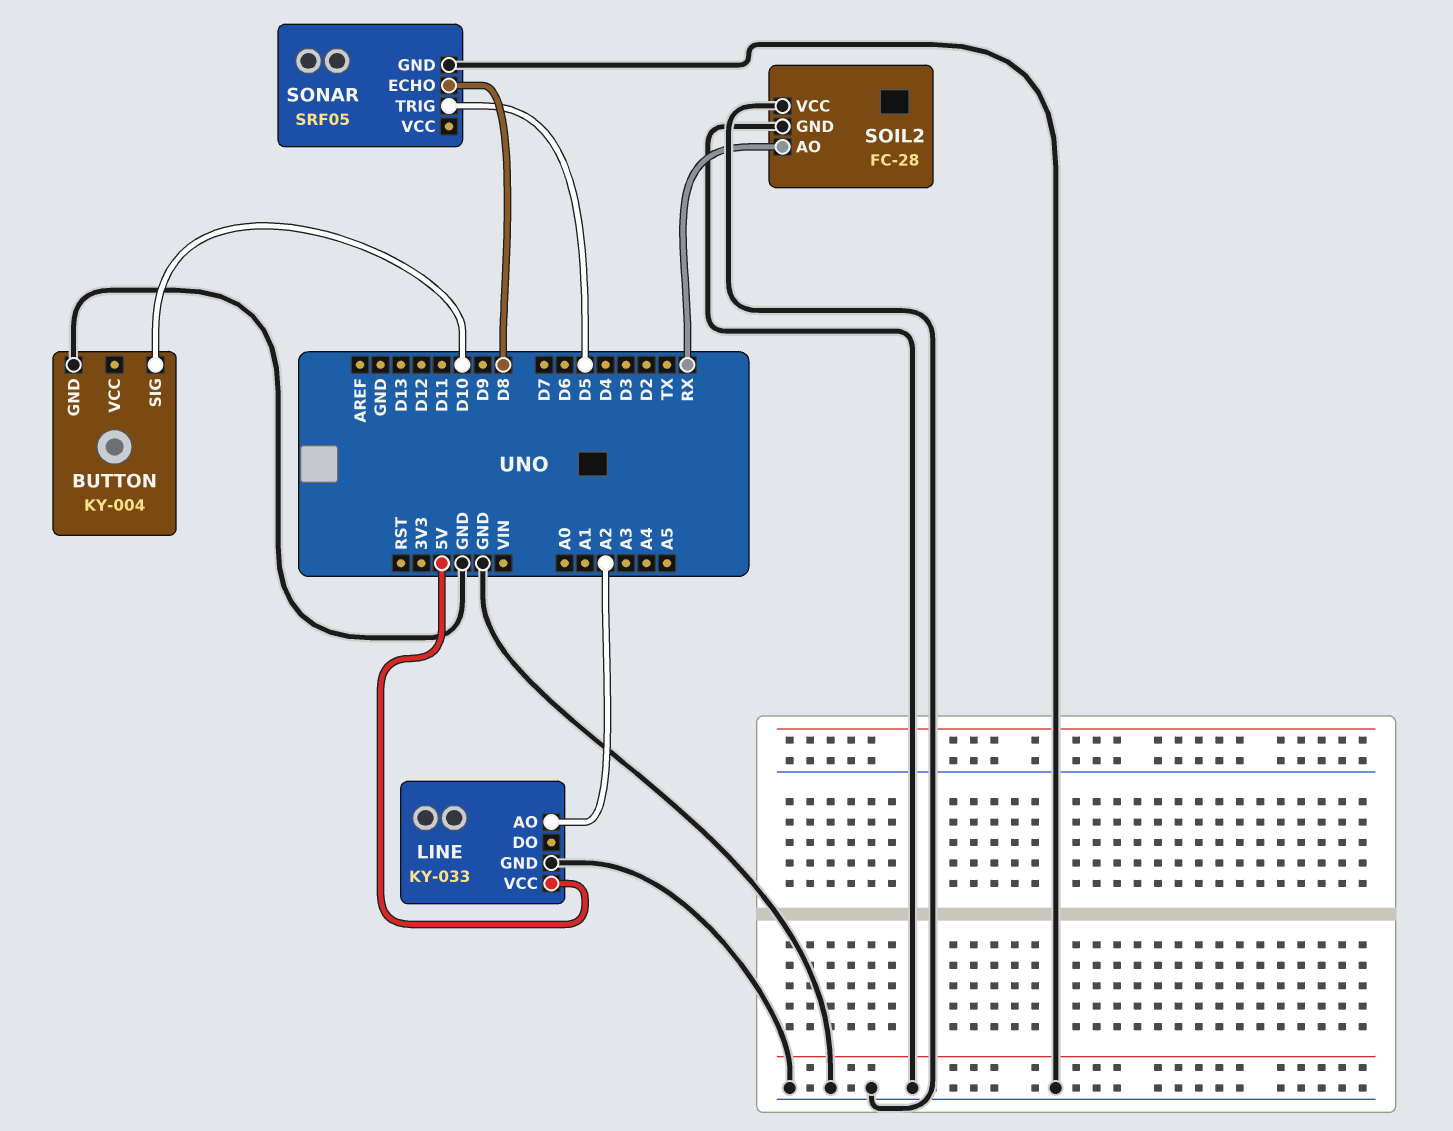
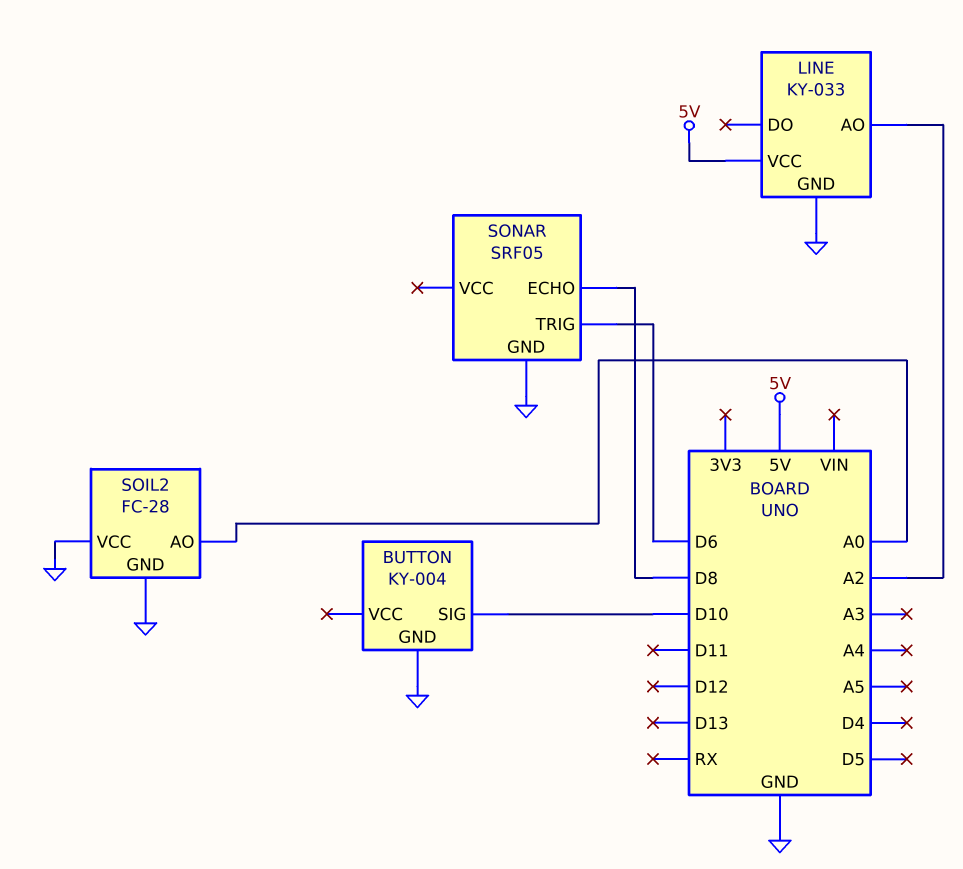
SOIL2 pin AO: RX -> A0
SONAR pin TRIG: D5 -> D6

